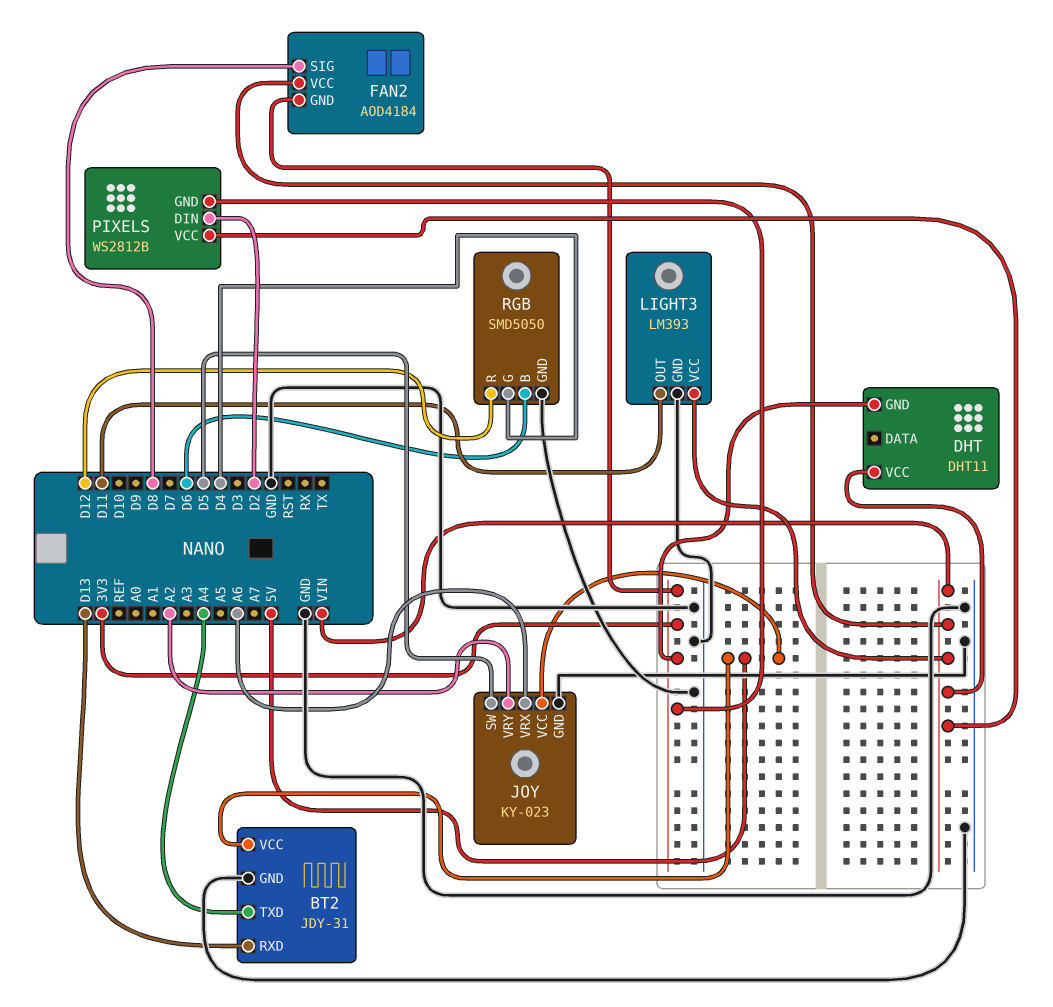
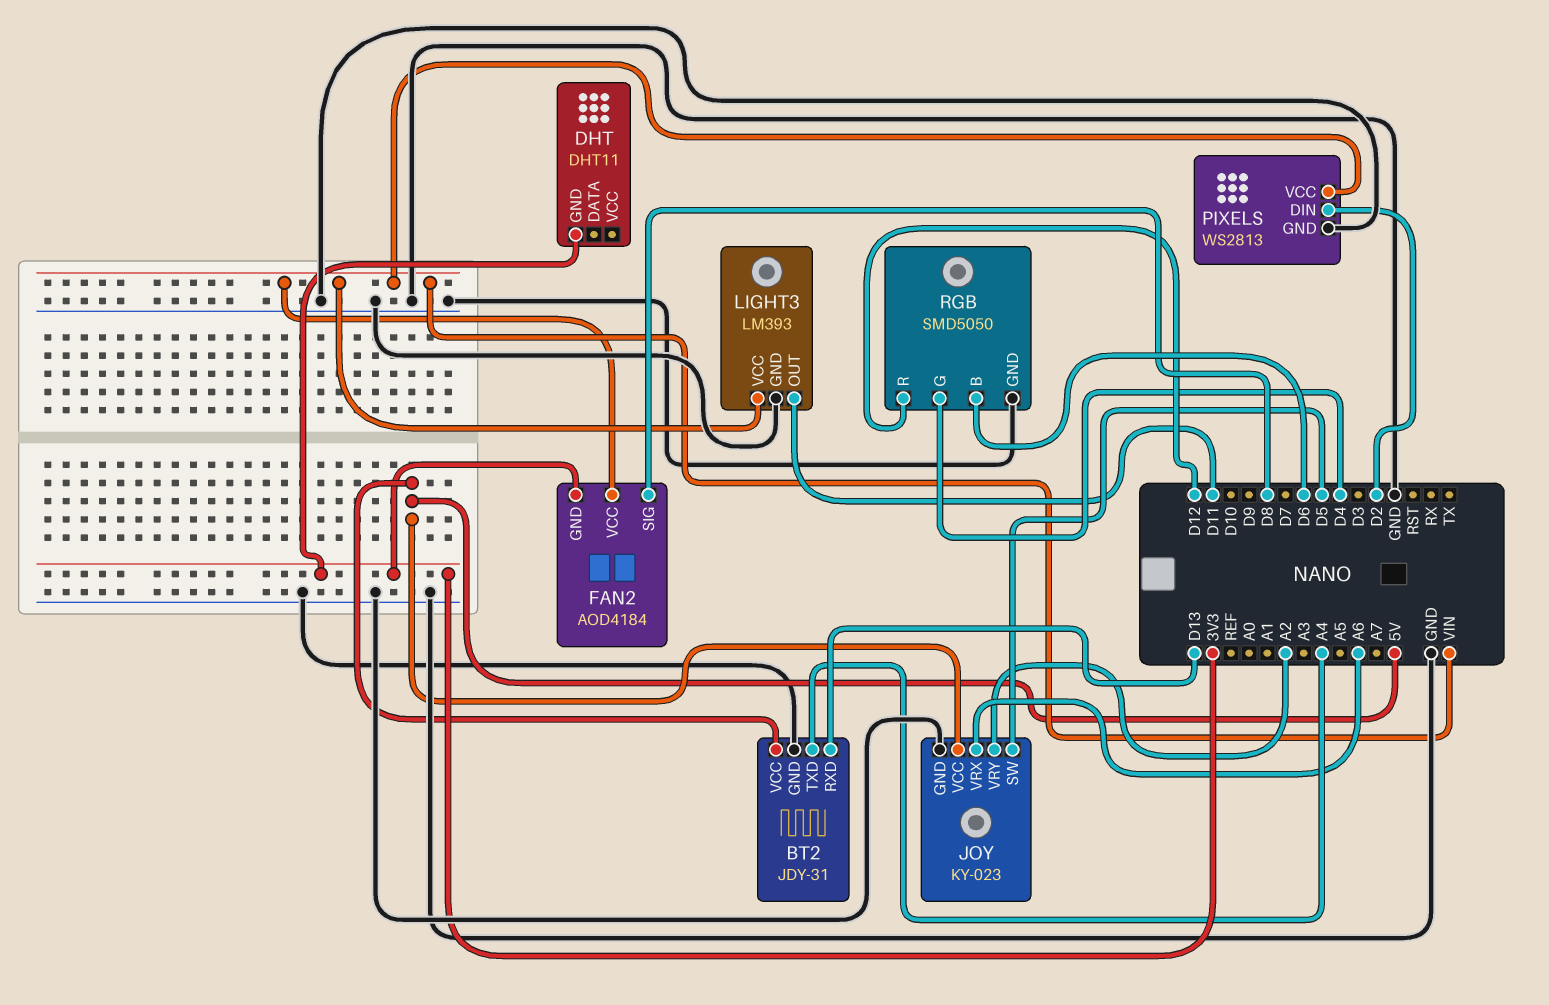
DHT pin VCC: VIN -> none
PIXELS: WS2812B -> WS2813
PIXELS pin GND: 3V3 -> GND

